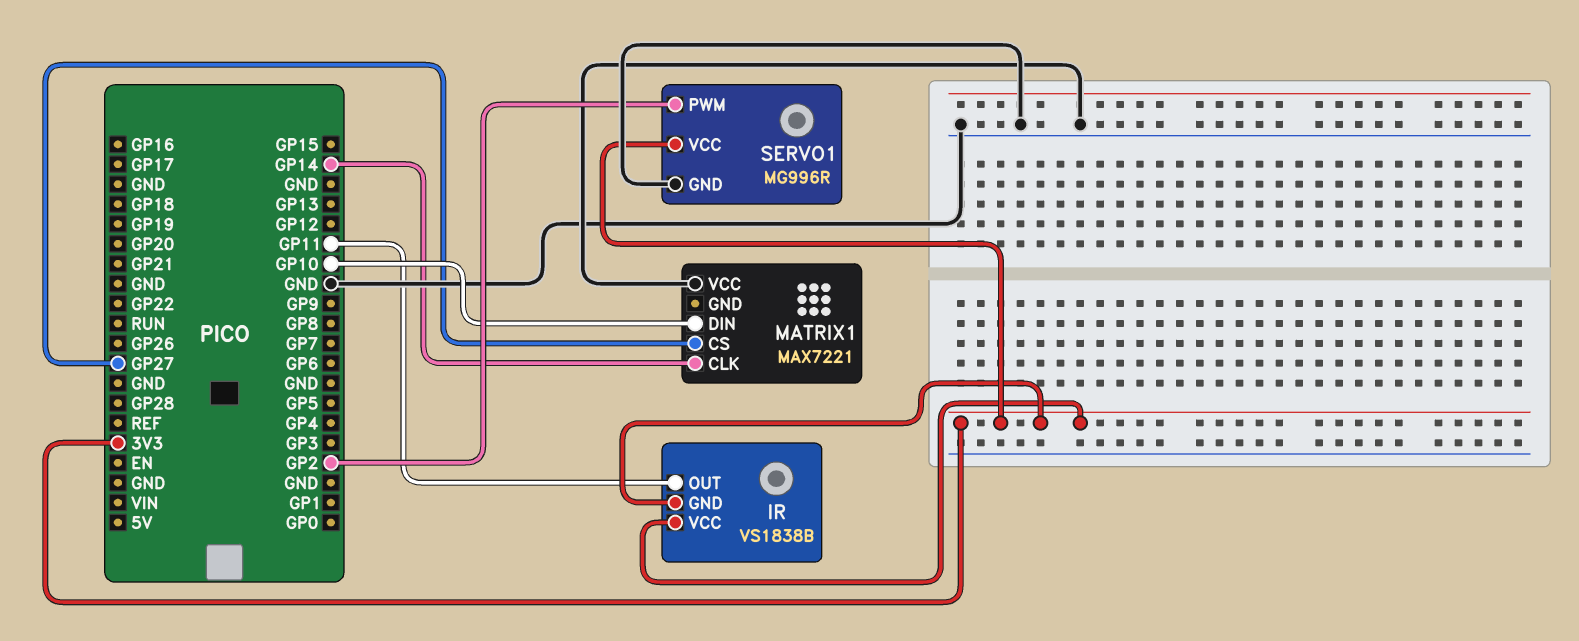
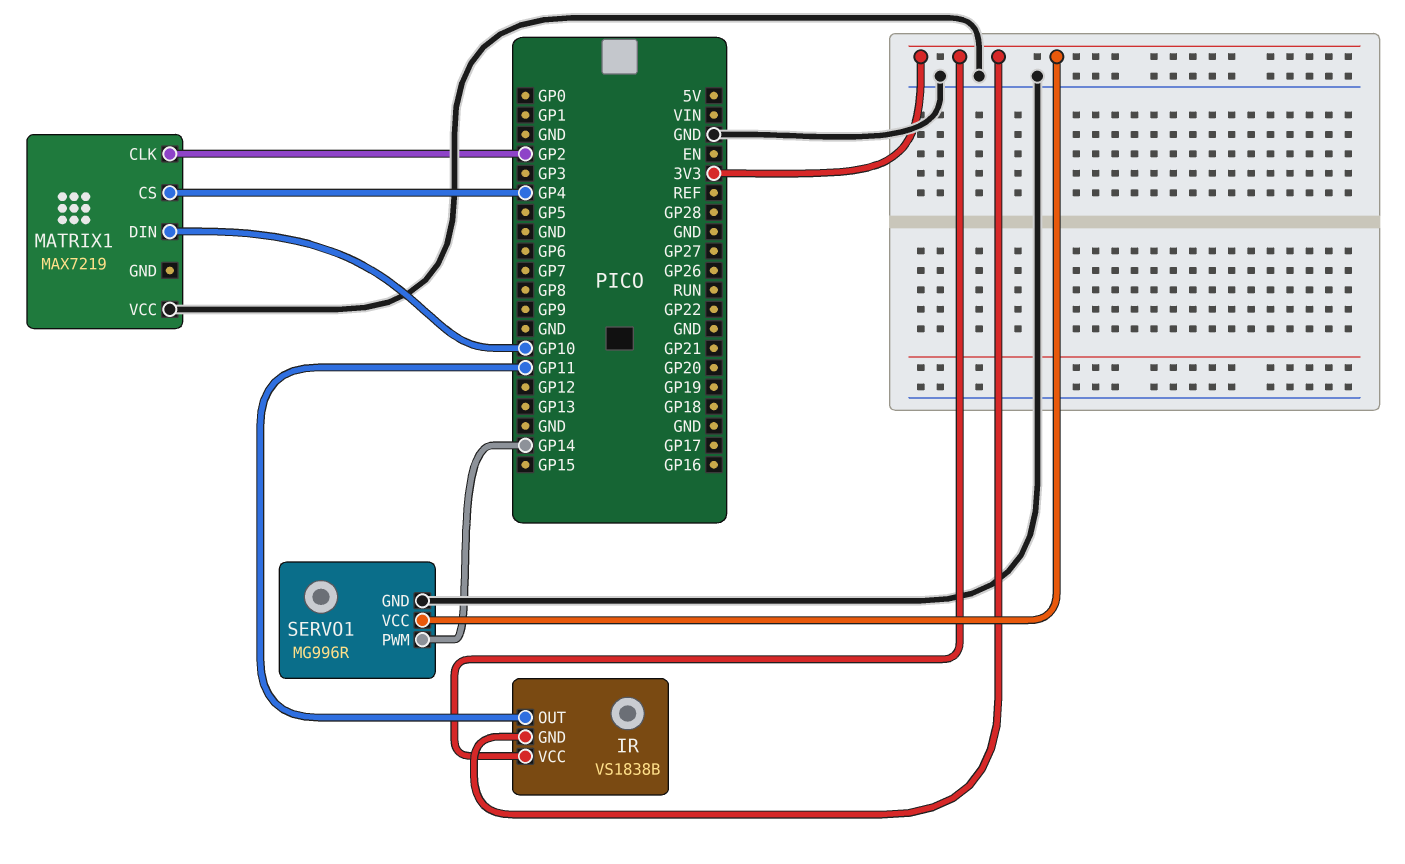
MATRIX1: MAX7221 -> MAX7219
MATRIX1 pin CLK: GP14 -> GP2
MATRIX1 pin CS: GP27 -> GP4
SERVO1 pin PWM: GP2 -> GP14

